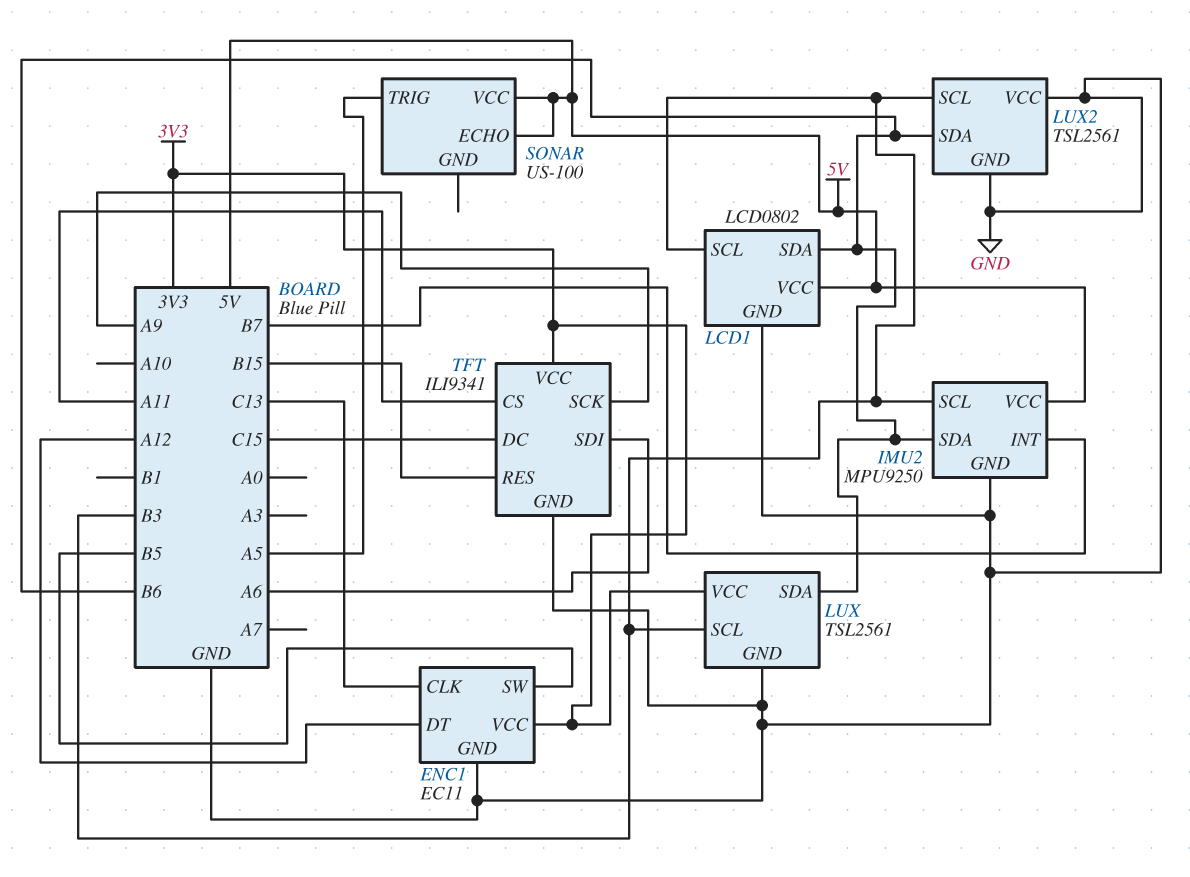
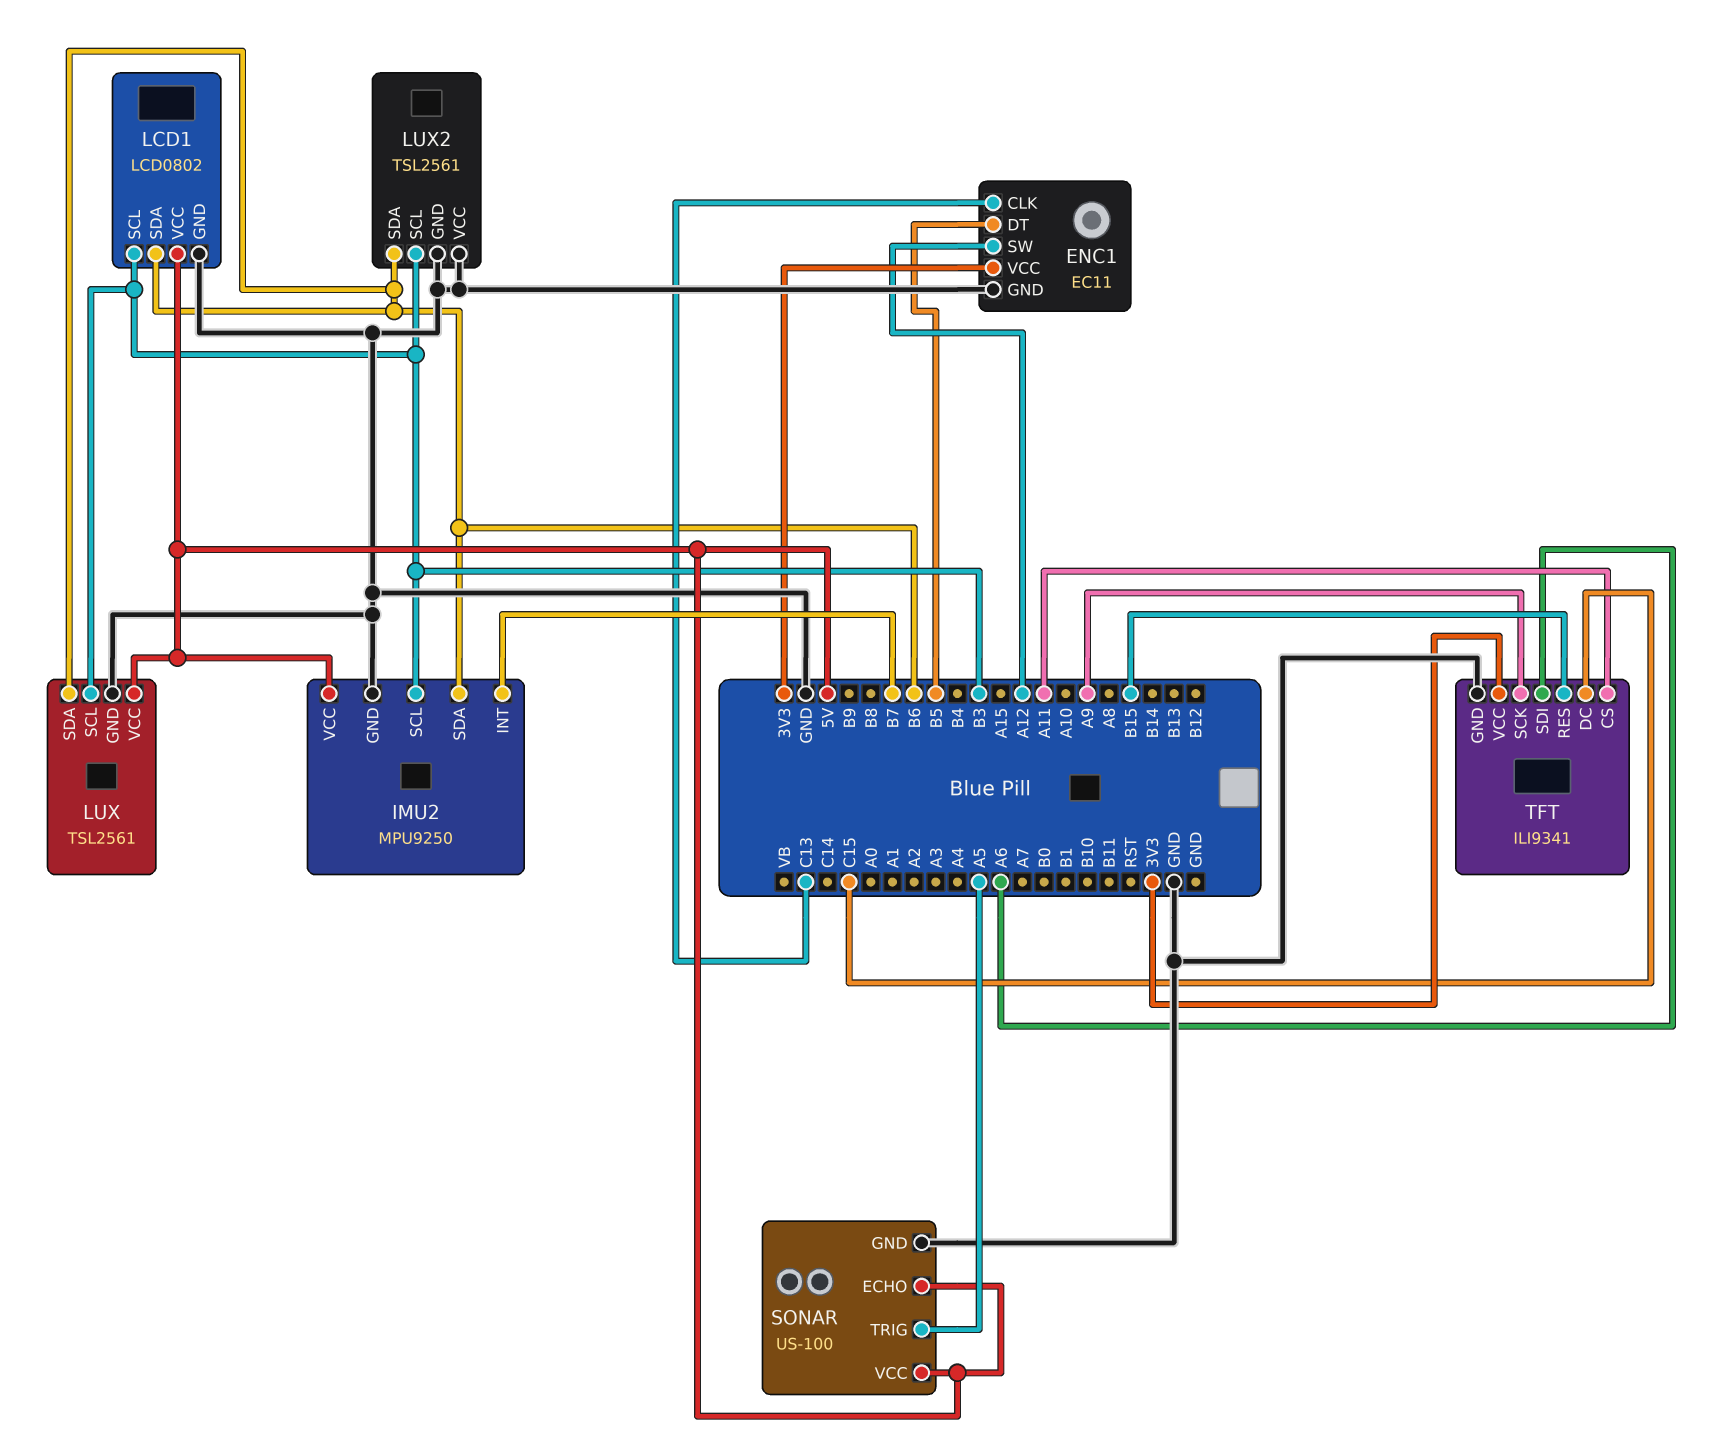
ENC1 pin DT: A12 -> B5
ENC1 pin SW: B5 -> A12
LUX pin VCC: 3V3 -> 5V
SONAR pin GND: none -> GND

